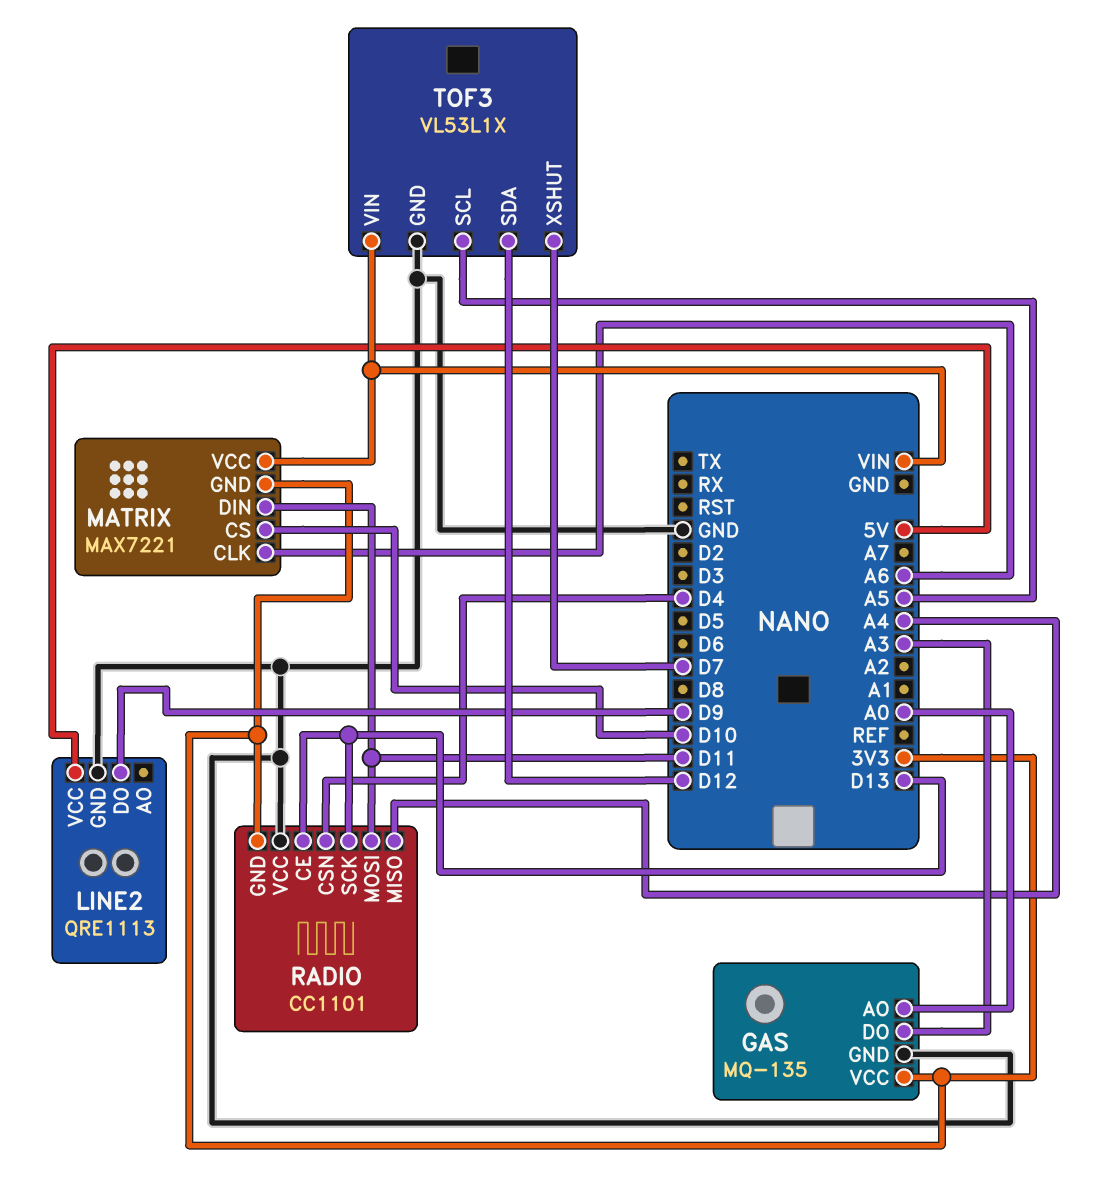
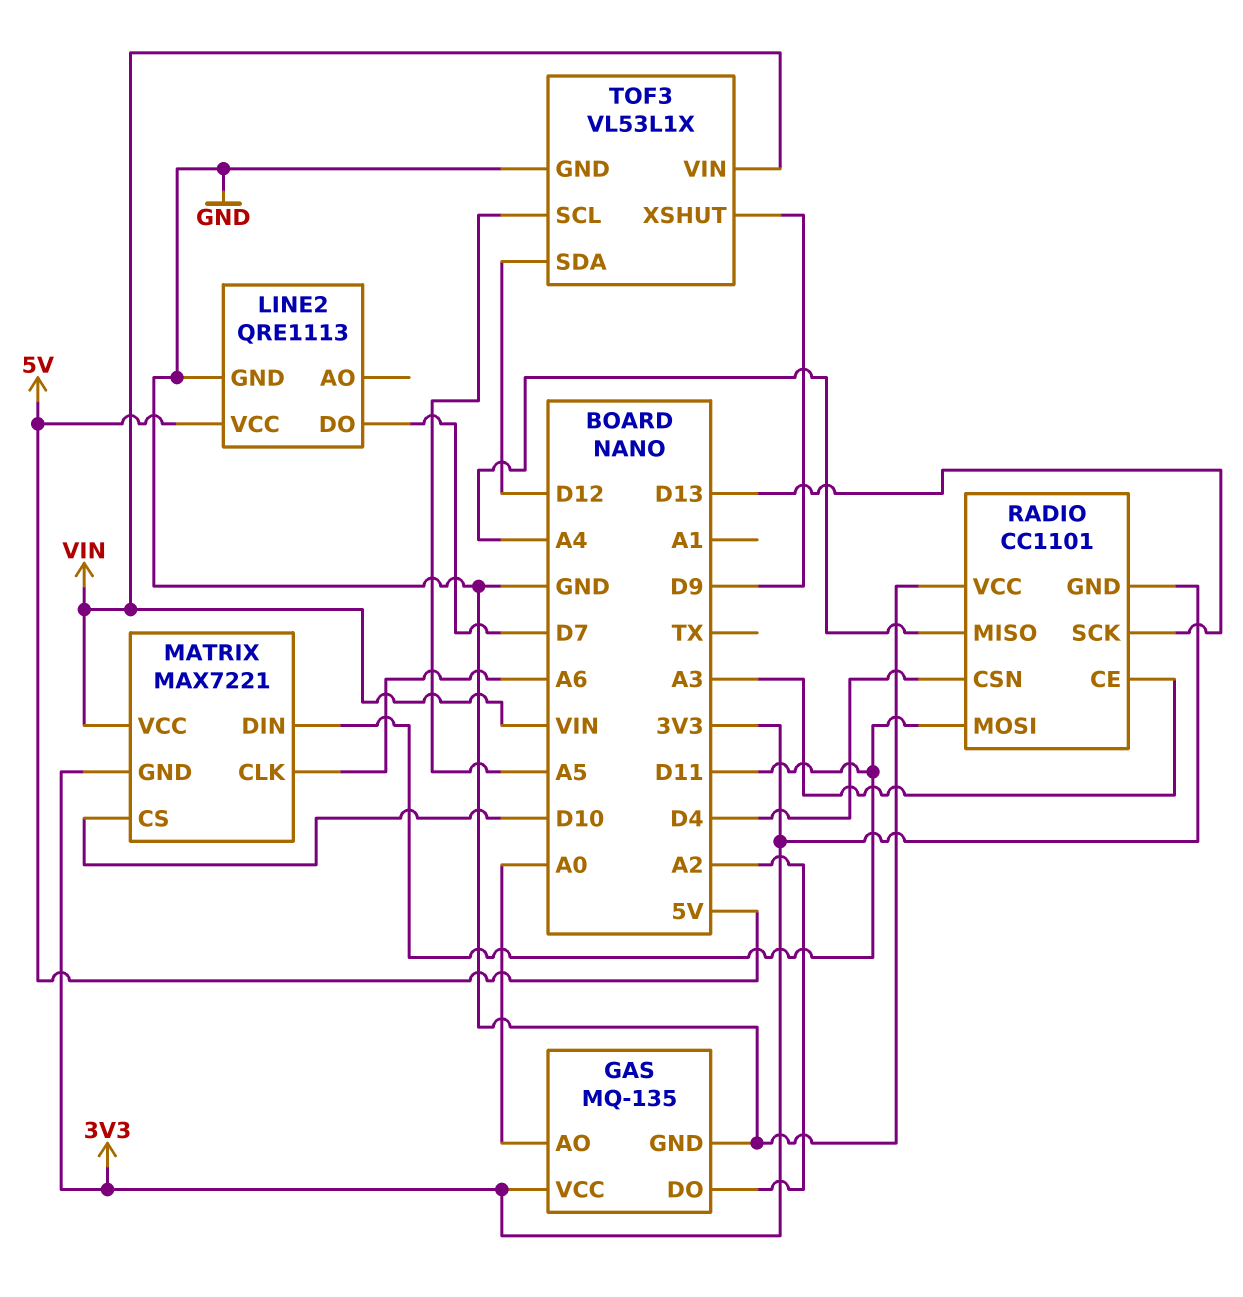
GAS pin DO: A3 -> A2
LINE2 pin DO: D9 -> D7
RADIO pin CE: D13 -> A3
TOF3 pin XSHUT: D7 -> D9

